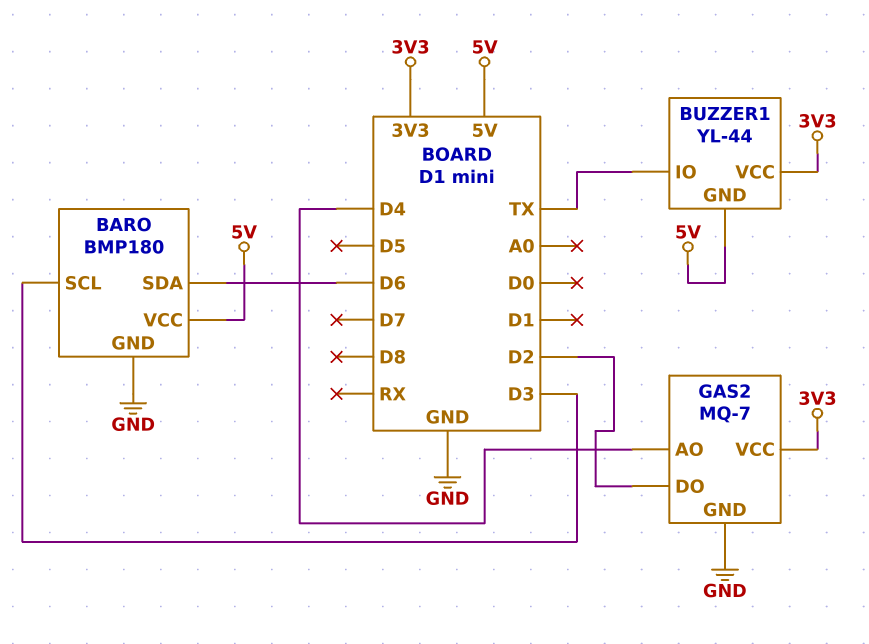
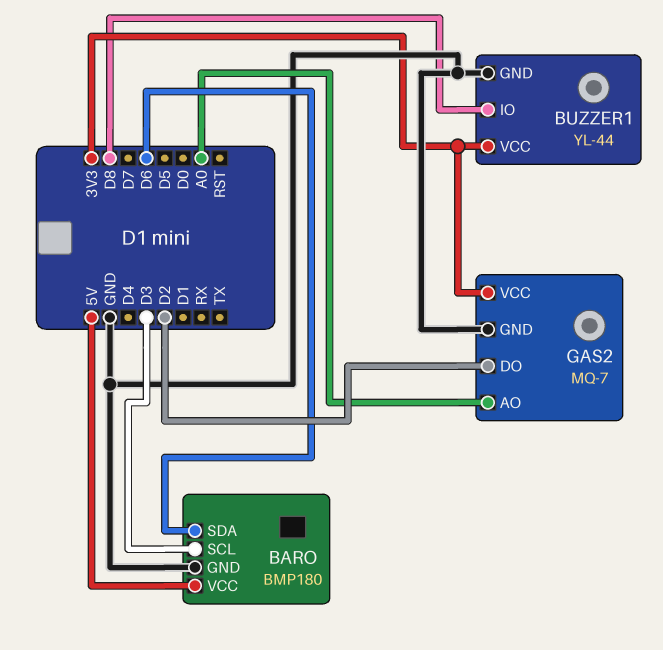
BUZZER1 pin GND: 5V -> GND
BUZZER1 pin IO: TX -> D8
GAS2 pin AO: D4 -> A0

